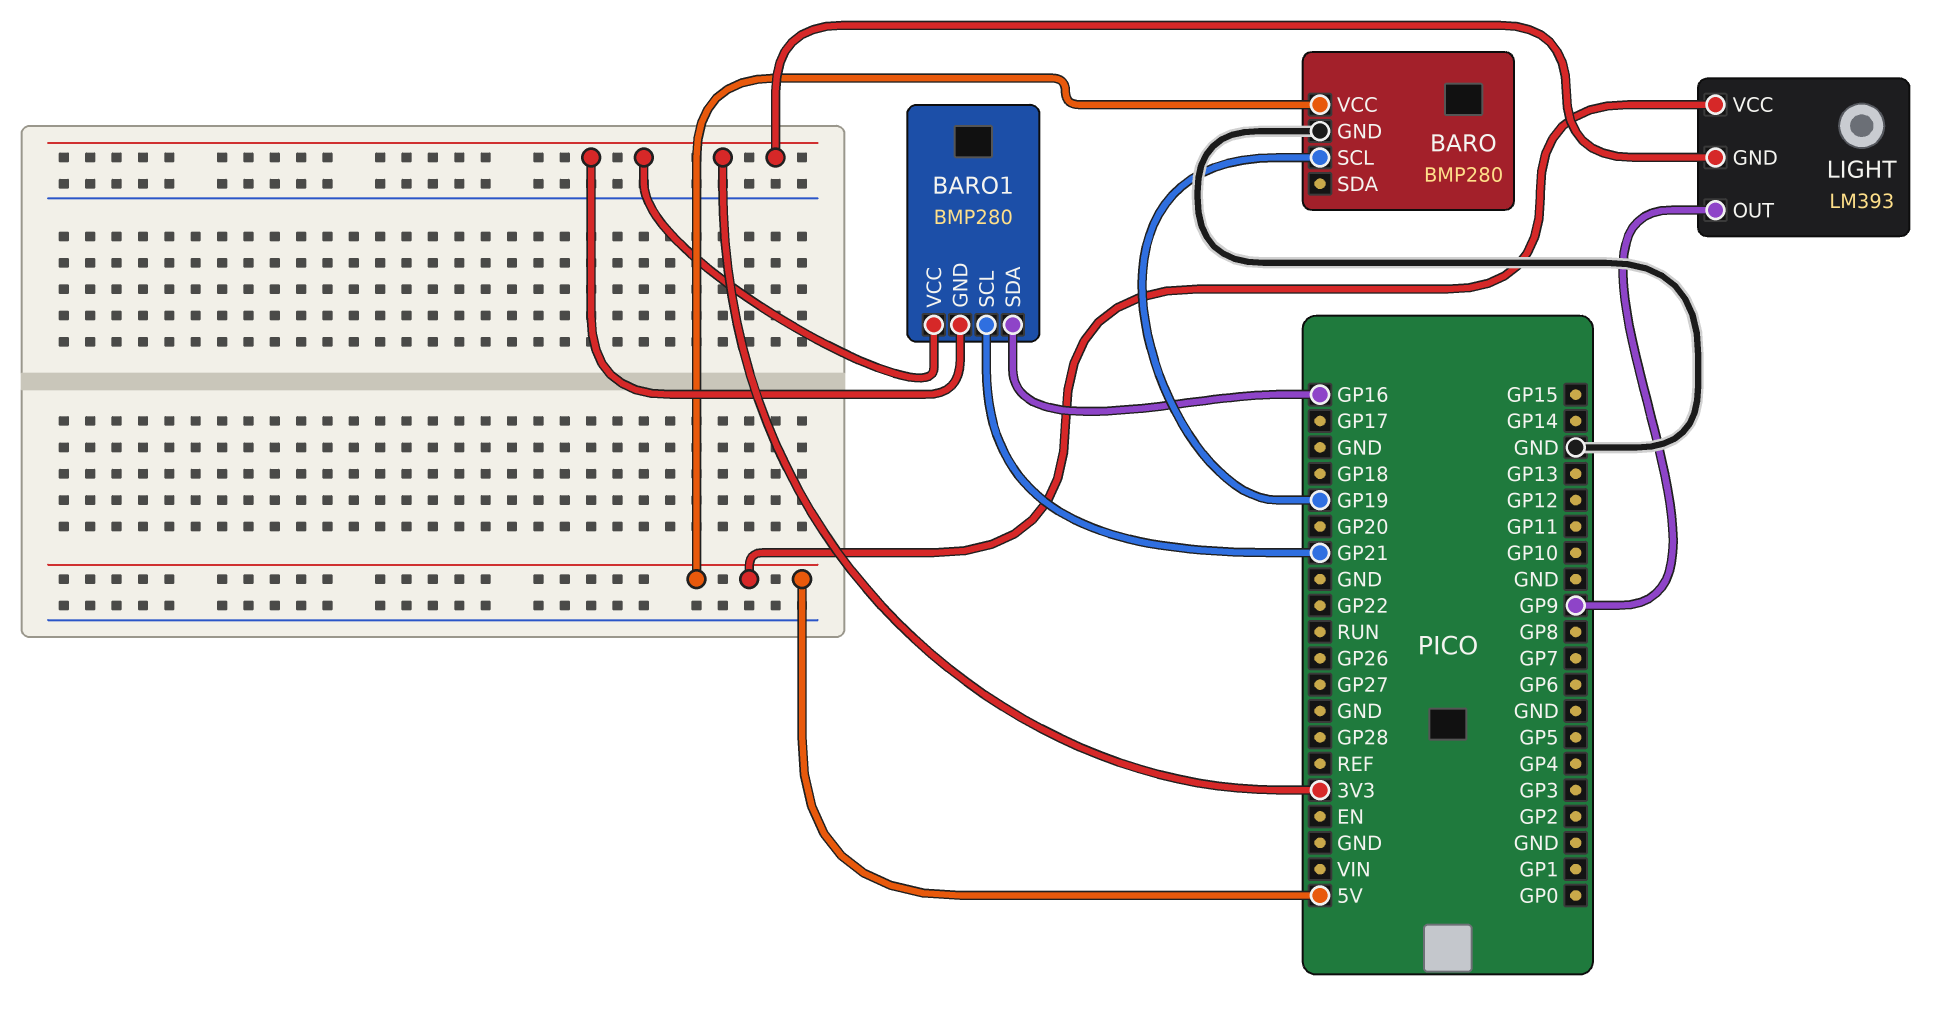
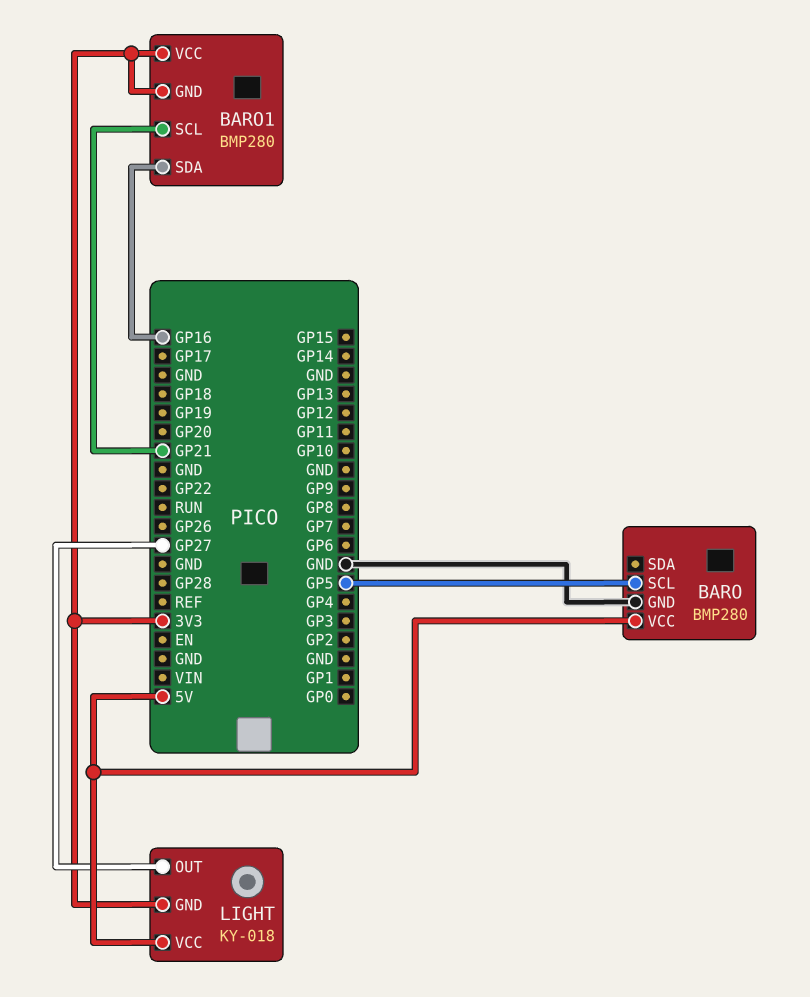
BARO pin SCL: GP19 -> GP5
LIGHT: LM393 -> KY-018
LIGHT pin OUT: GP9 -> GP27

